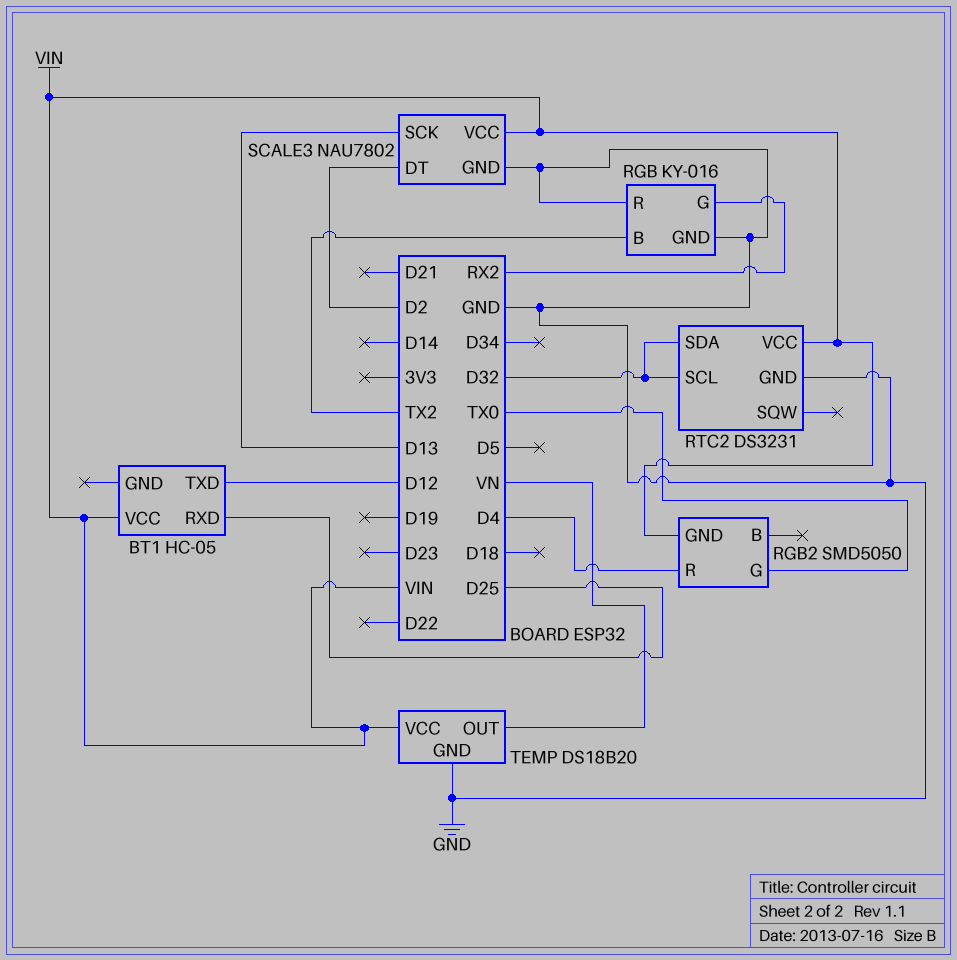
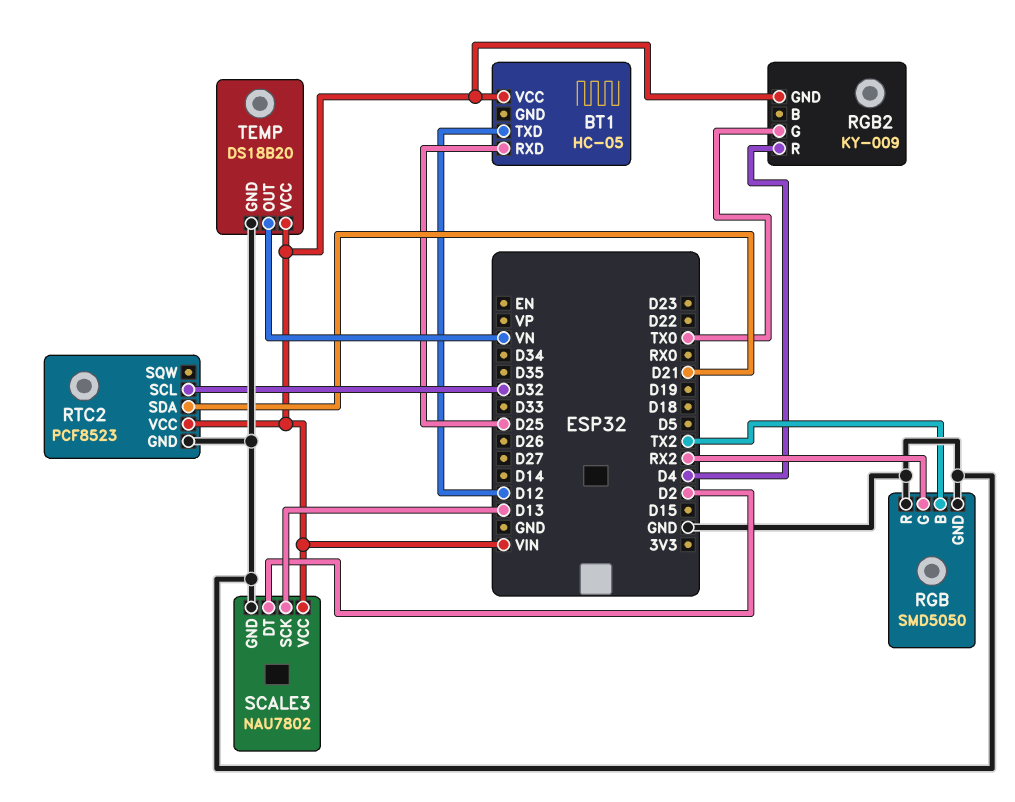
RGB: KY-016 -> SMD5050
RGB2: SMD5050 -> KY-009
RTC2: DS3231 -> PCF8523
RTC2 pin SDA: D32 -> D21

